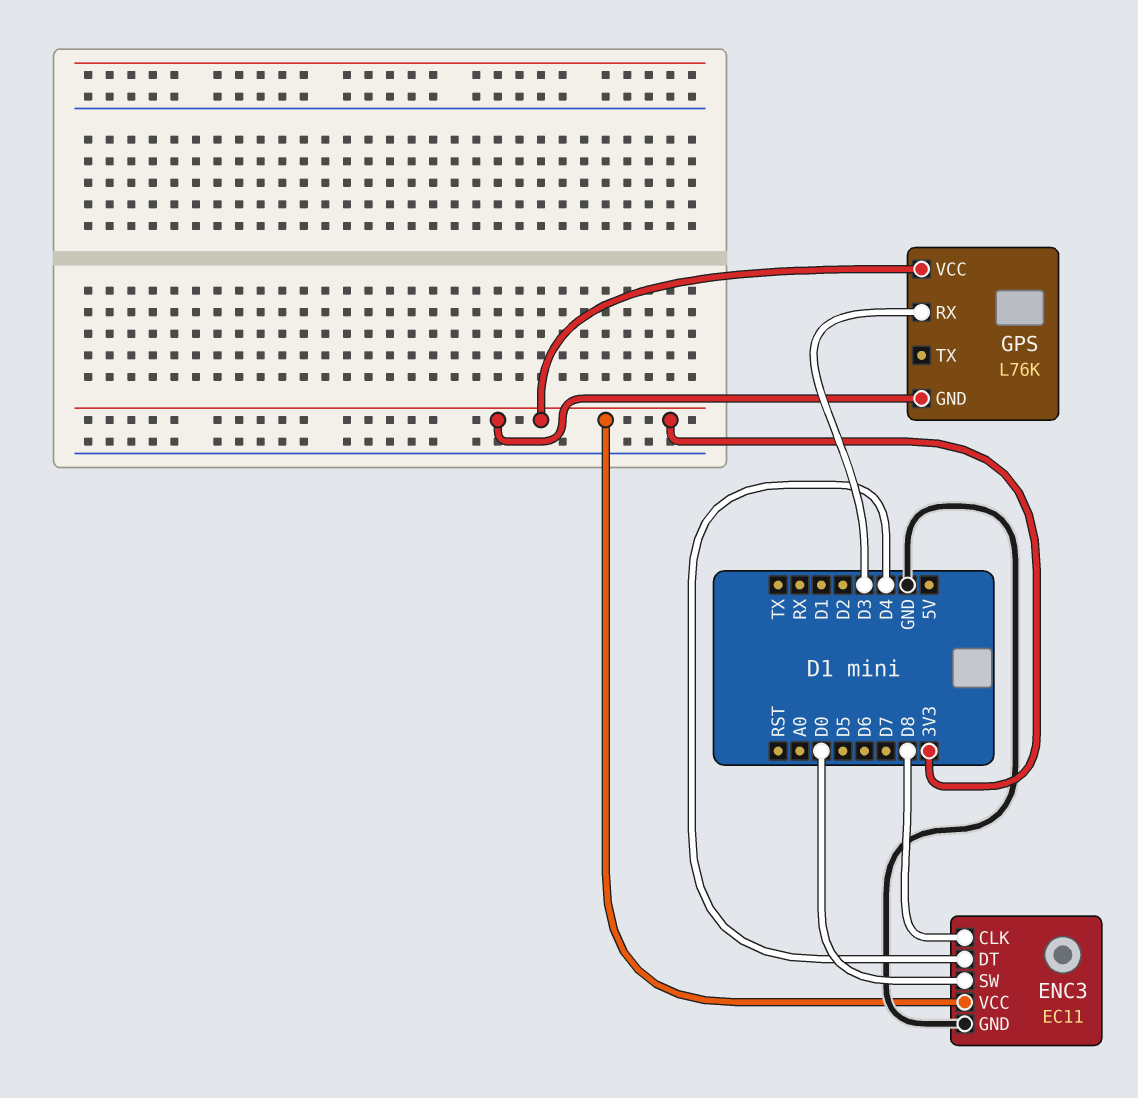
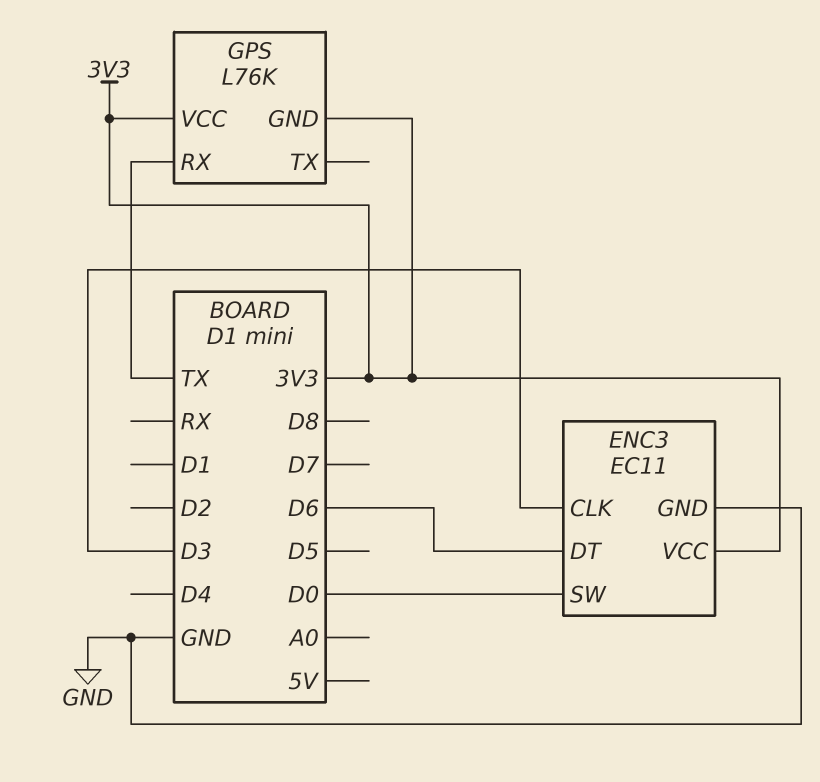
ENC3 pin CLK: D8 -> D3
ENC3 pin DT: D4 -> D6
GPS pin RX: D3 -> TX

